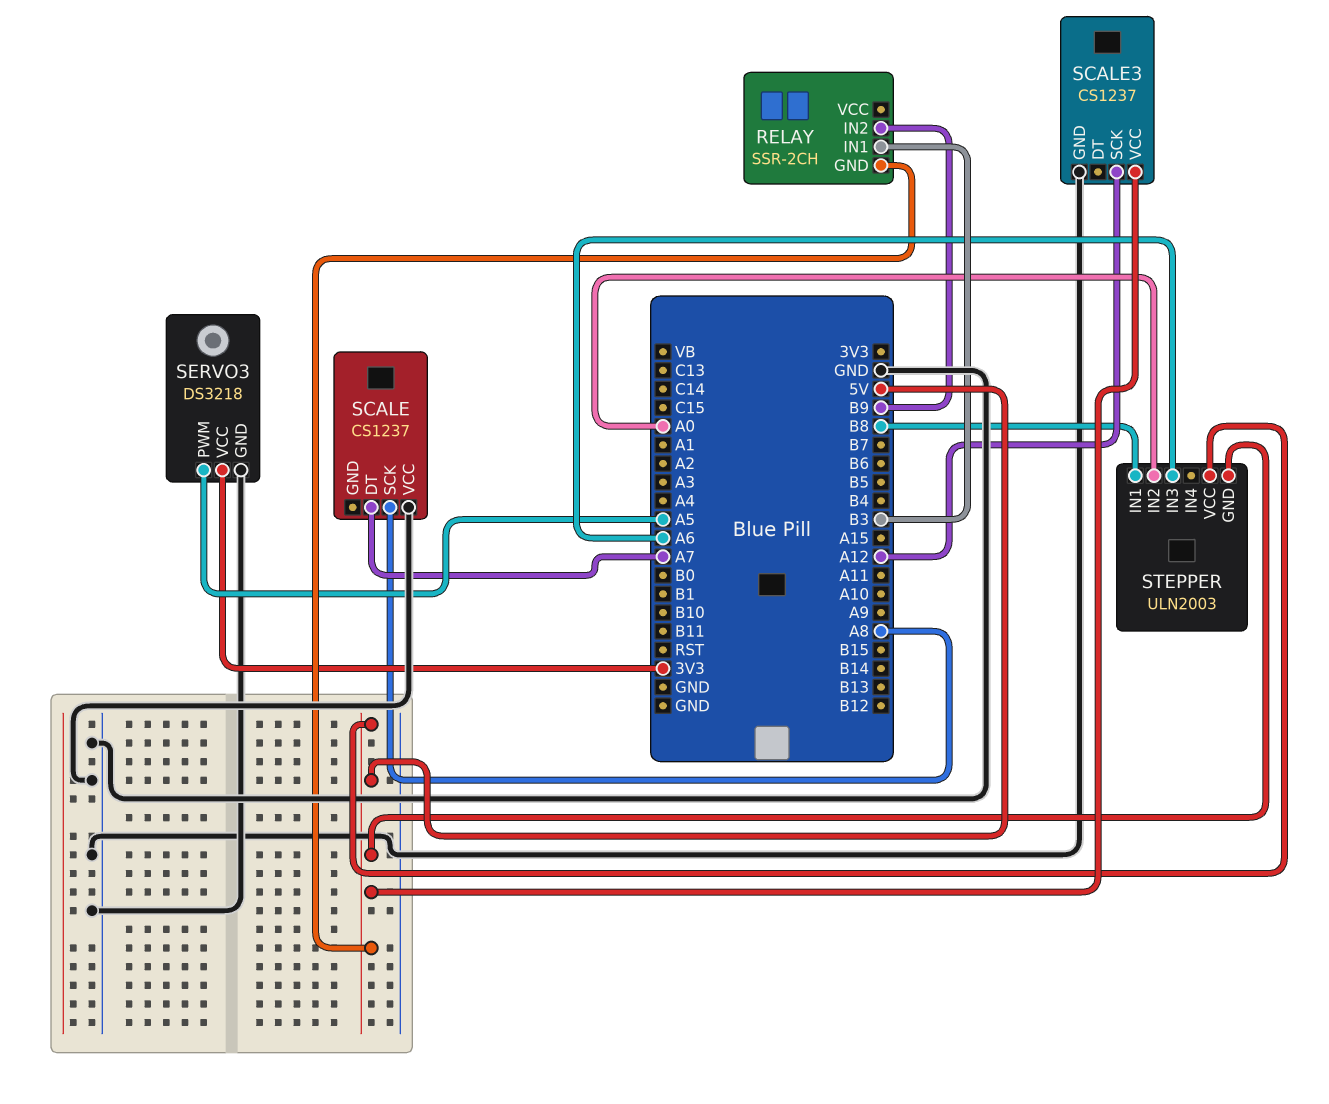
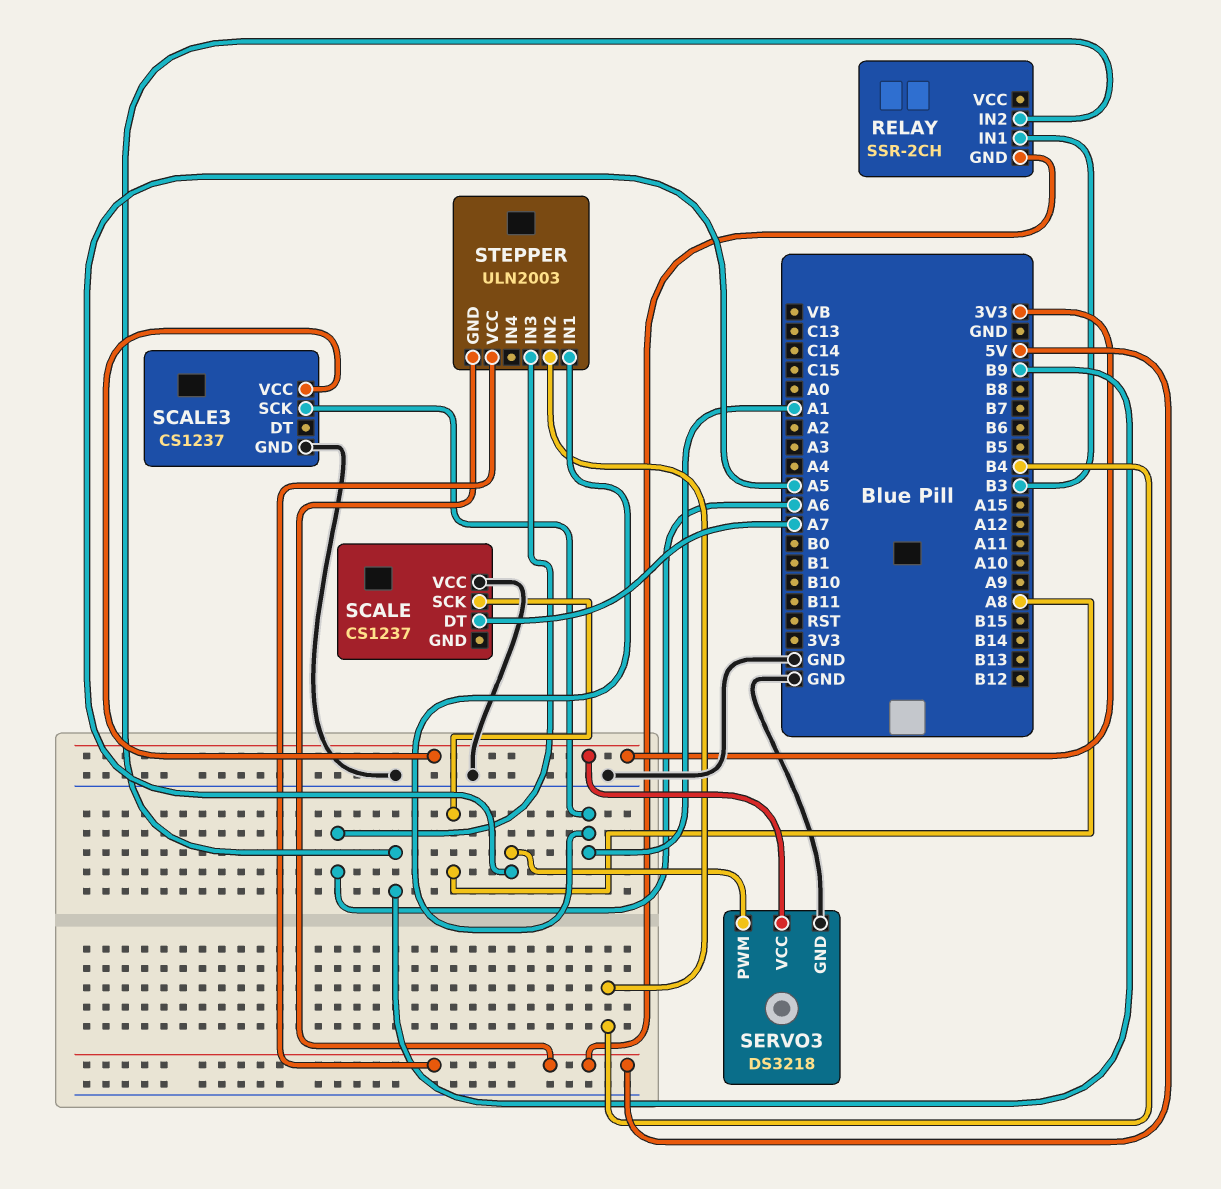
SCALE3 pin SCK: A12 -> A1
SCALE3 pin VCC: 5V -> 3V3
STEPPER pin IN1: B8 -> A1
STEPPER pin IN2: A0 -> B4

